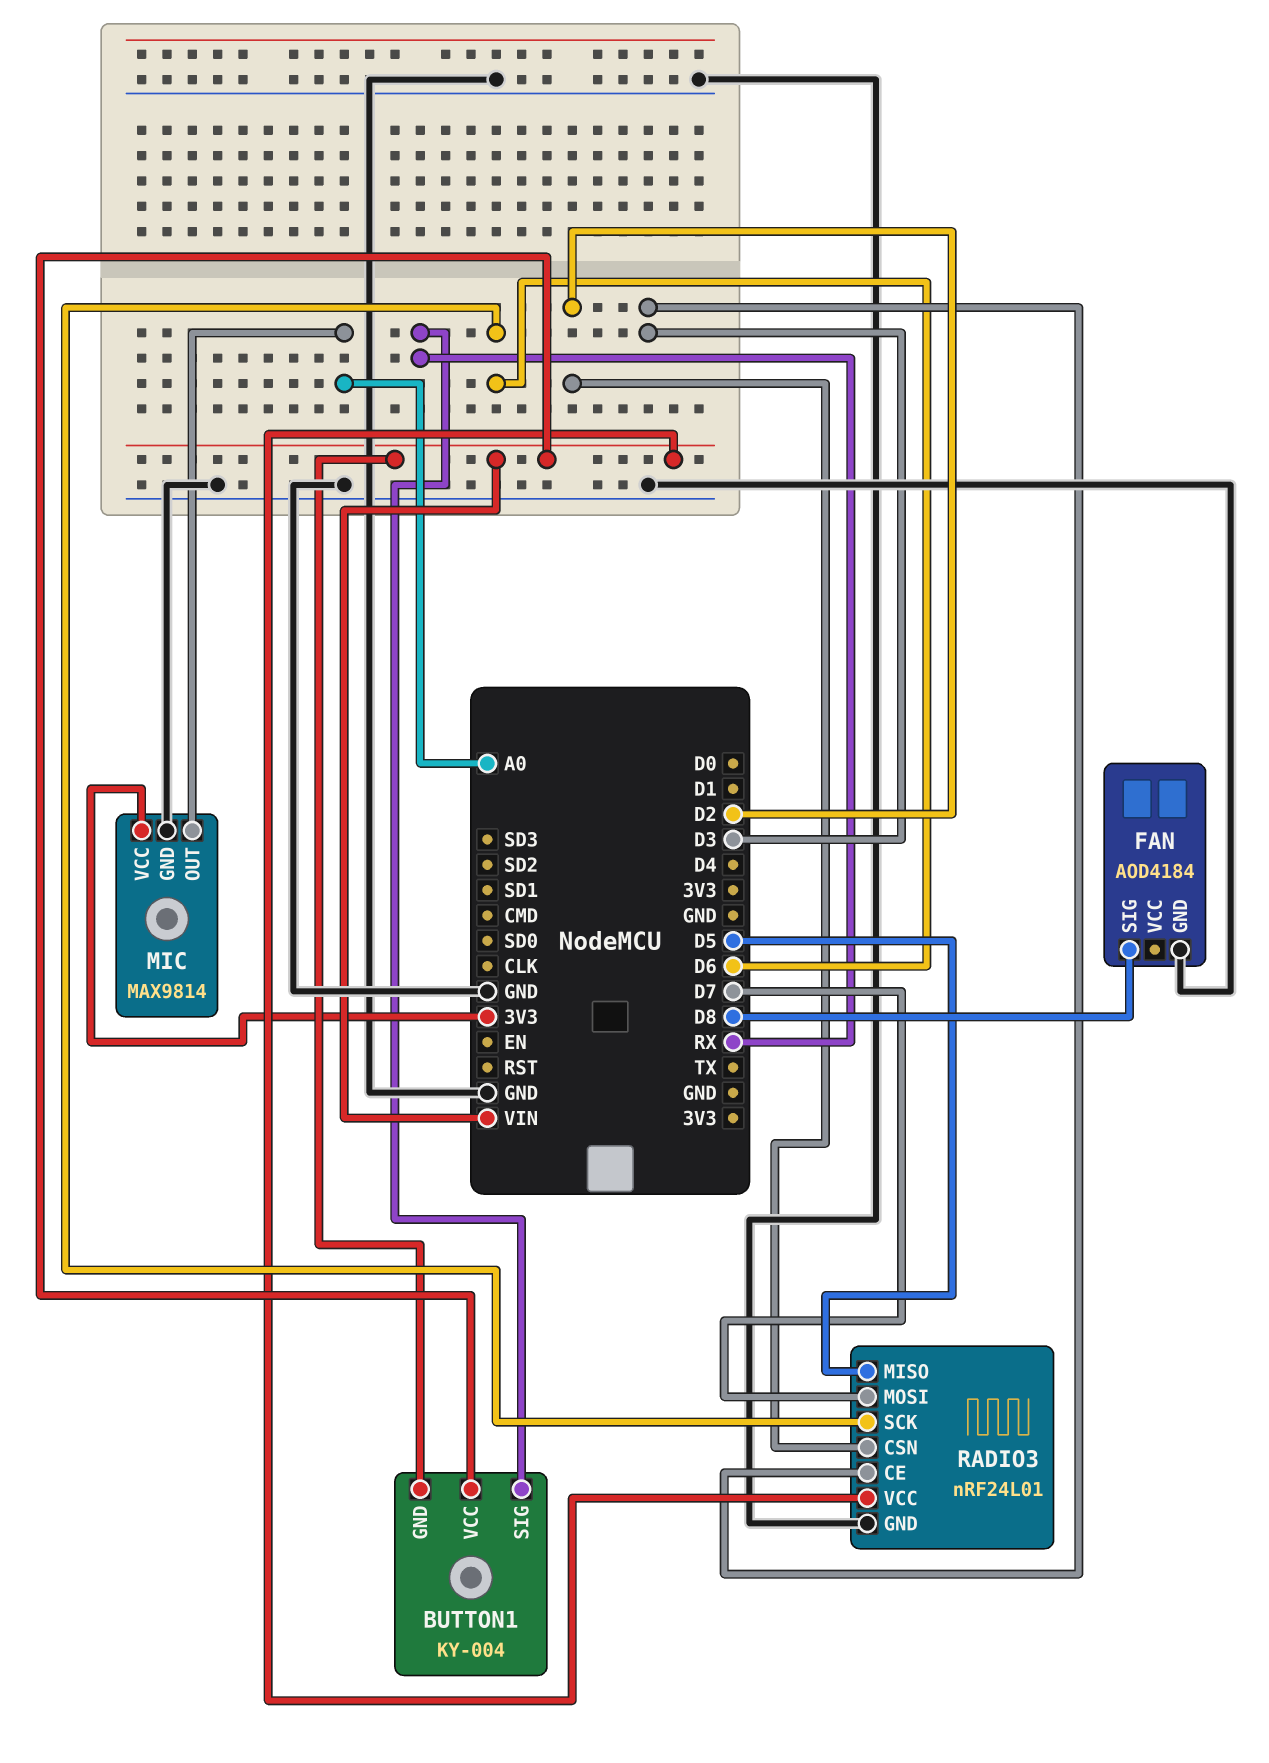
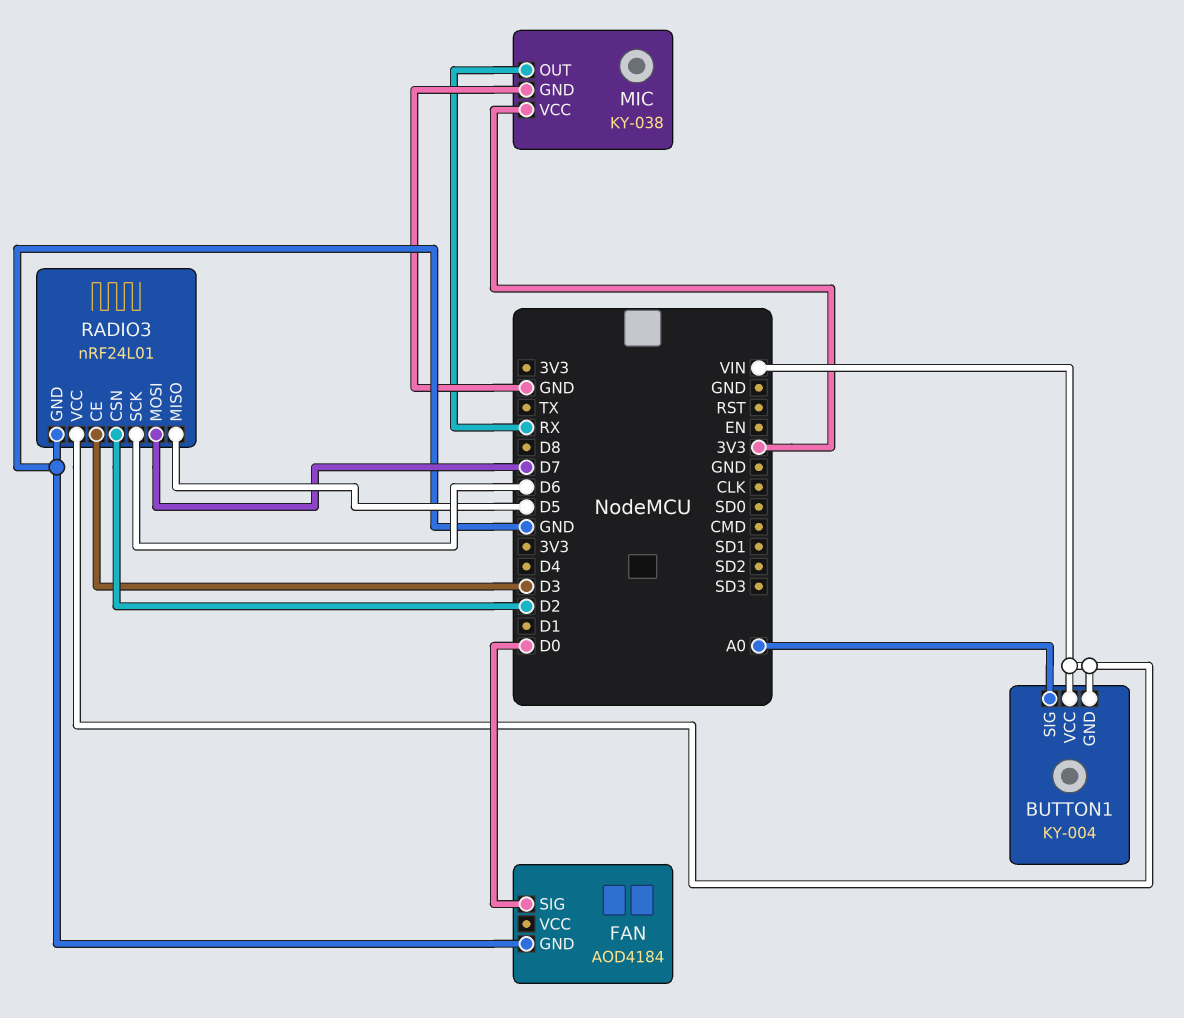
BUTTON1 pin SIG: RX -> A0
FAN pin SIG: D8 -> D0
MIC: MAX9814 -> KY-038
MIC pin OUT: A0 -> RX

